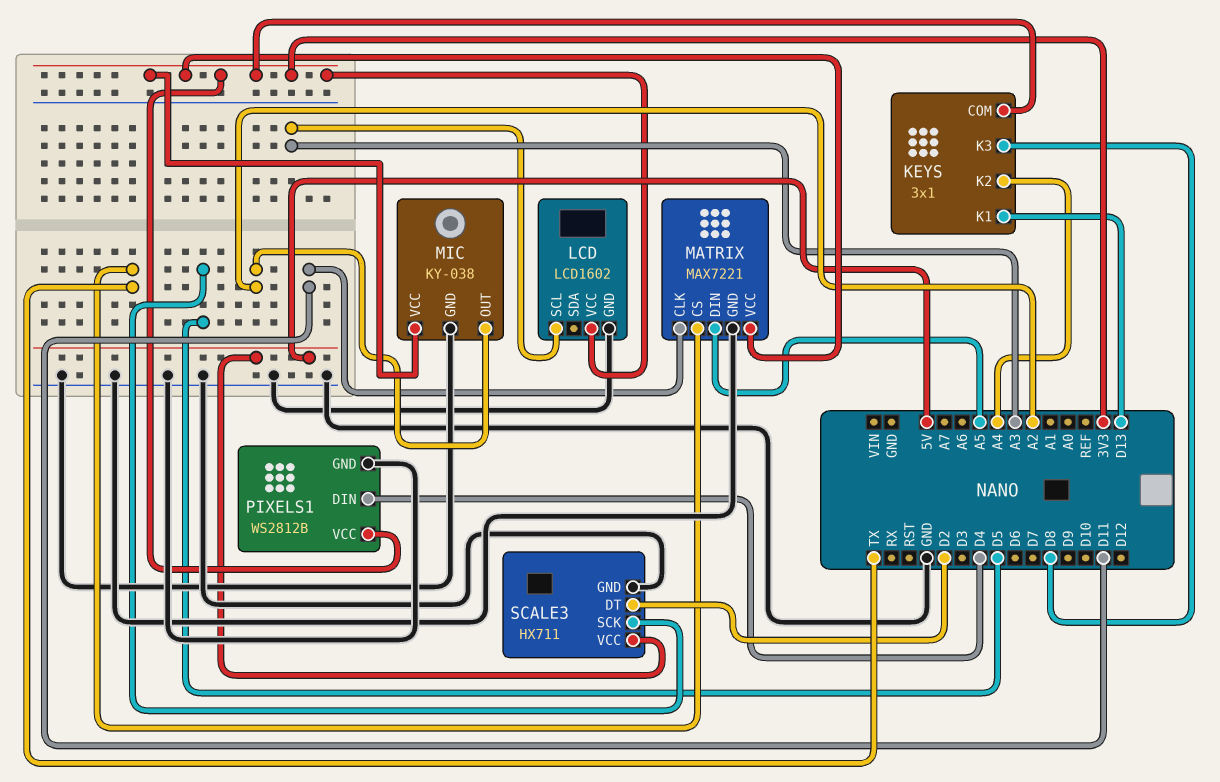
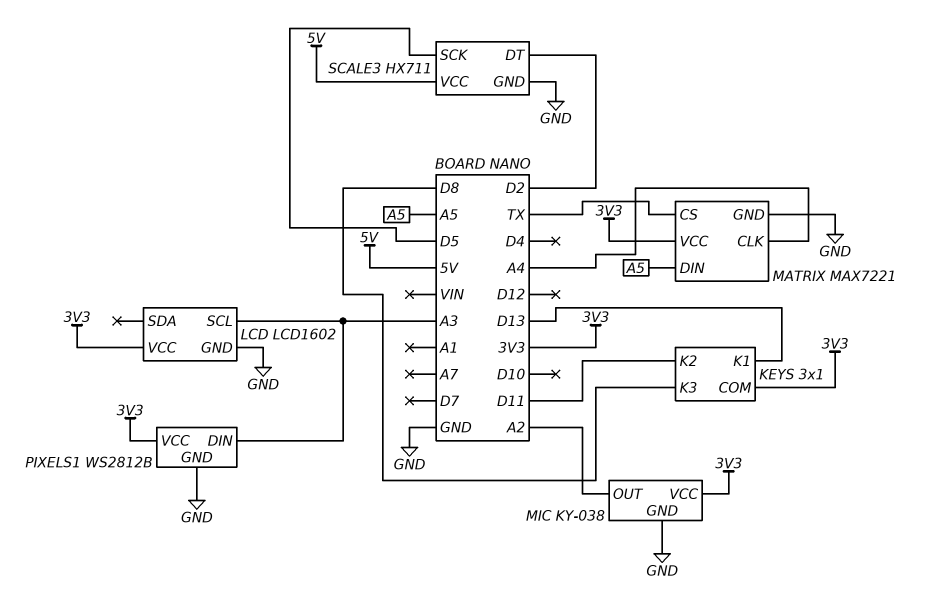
KEYS pin K2: A4 -> D11
MATRIX pin CLK: D11 -> A4
PIXELS1 pin DIN: D4 -> A3

